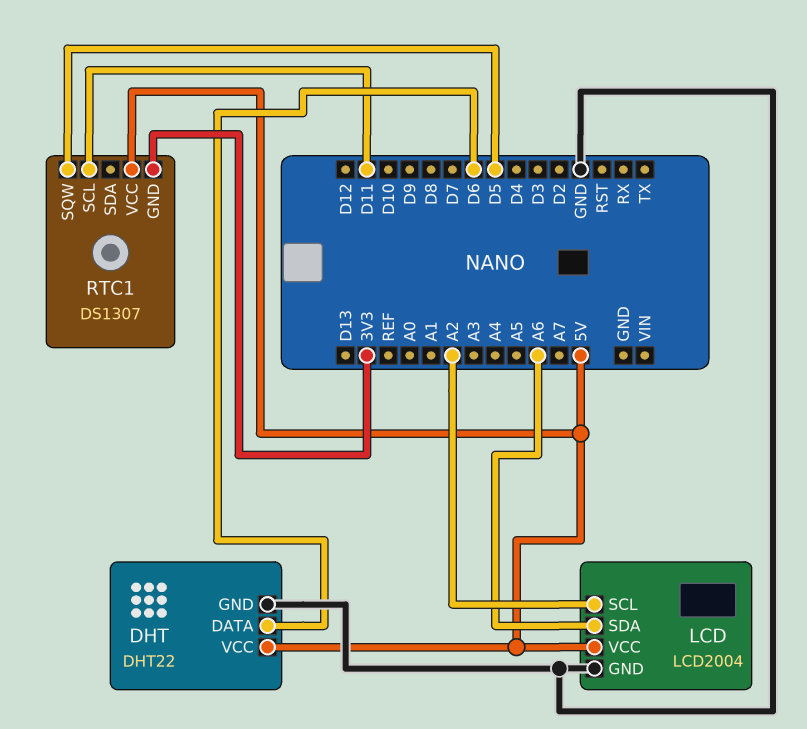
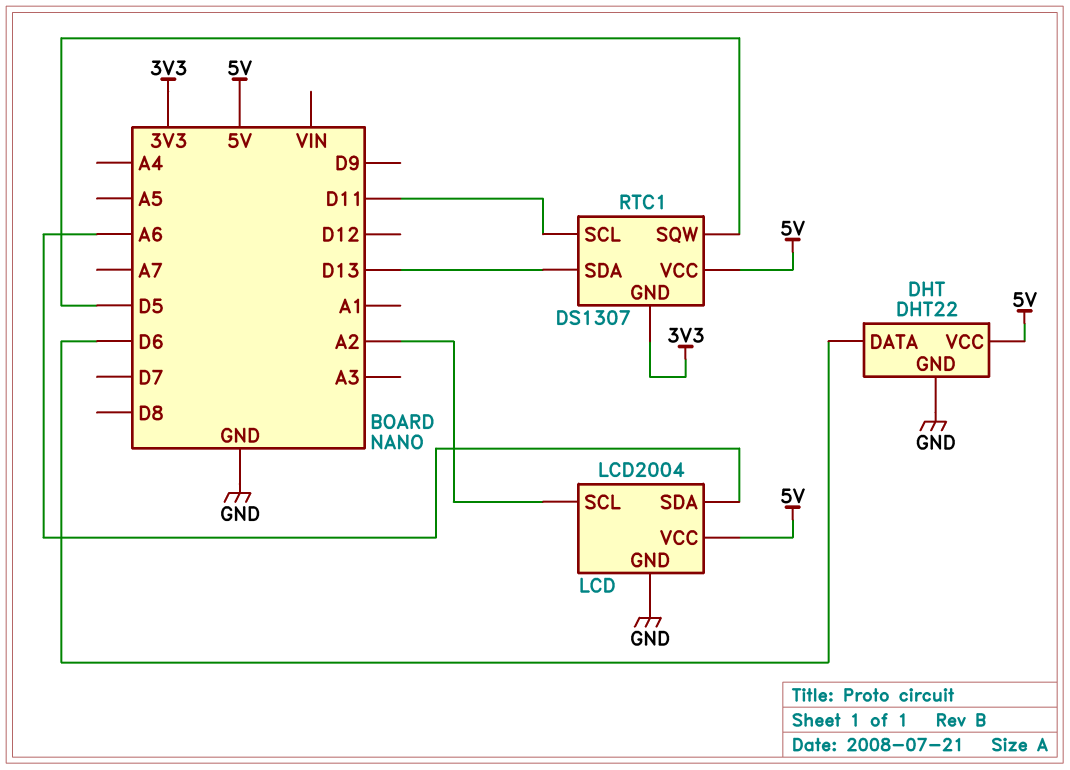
RTC1 pin SDA: none -> D13

